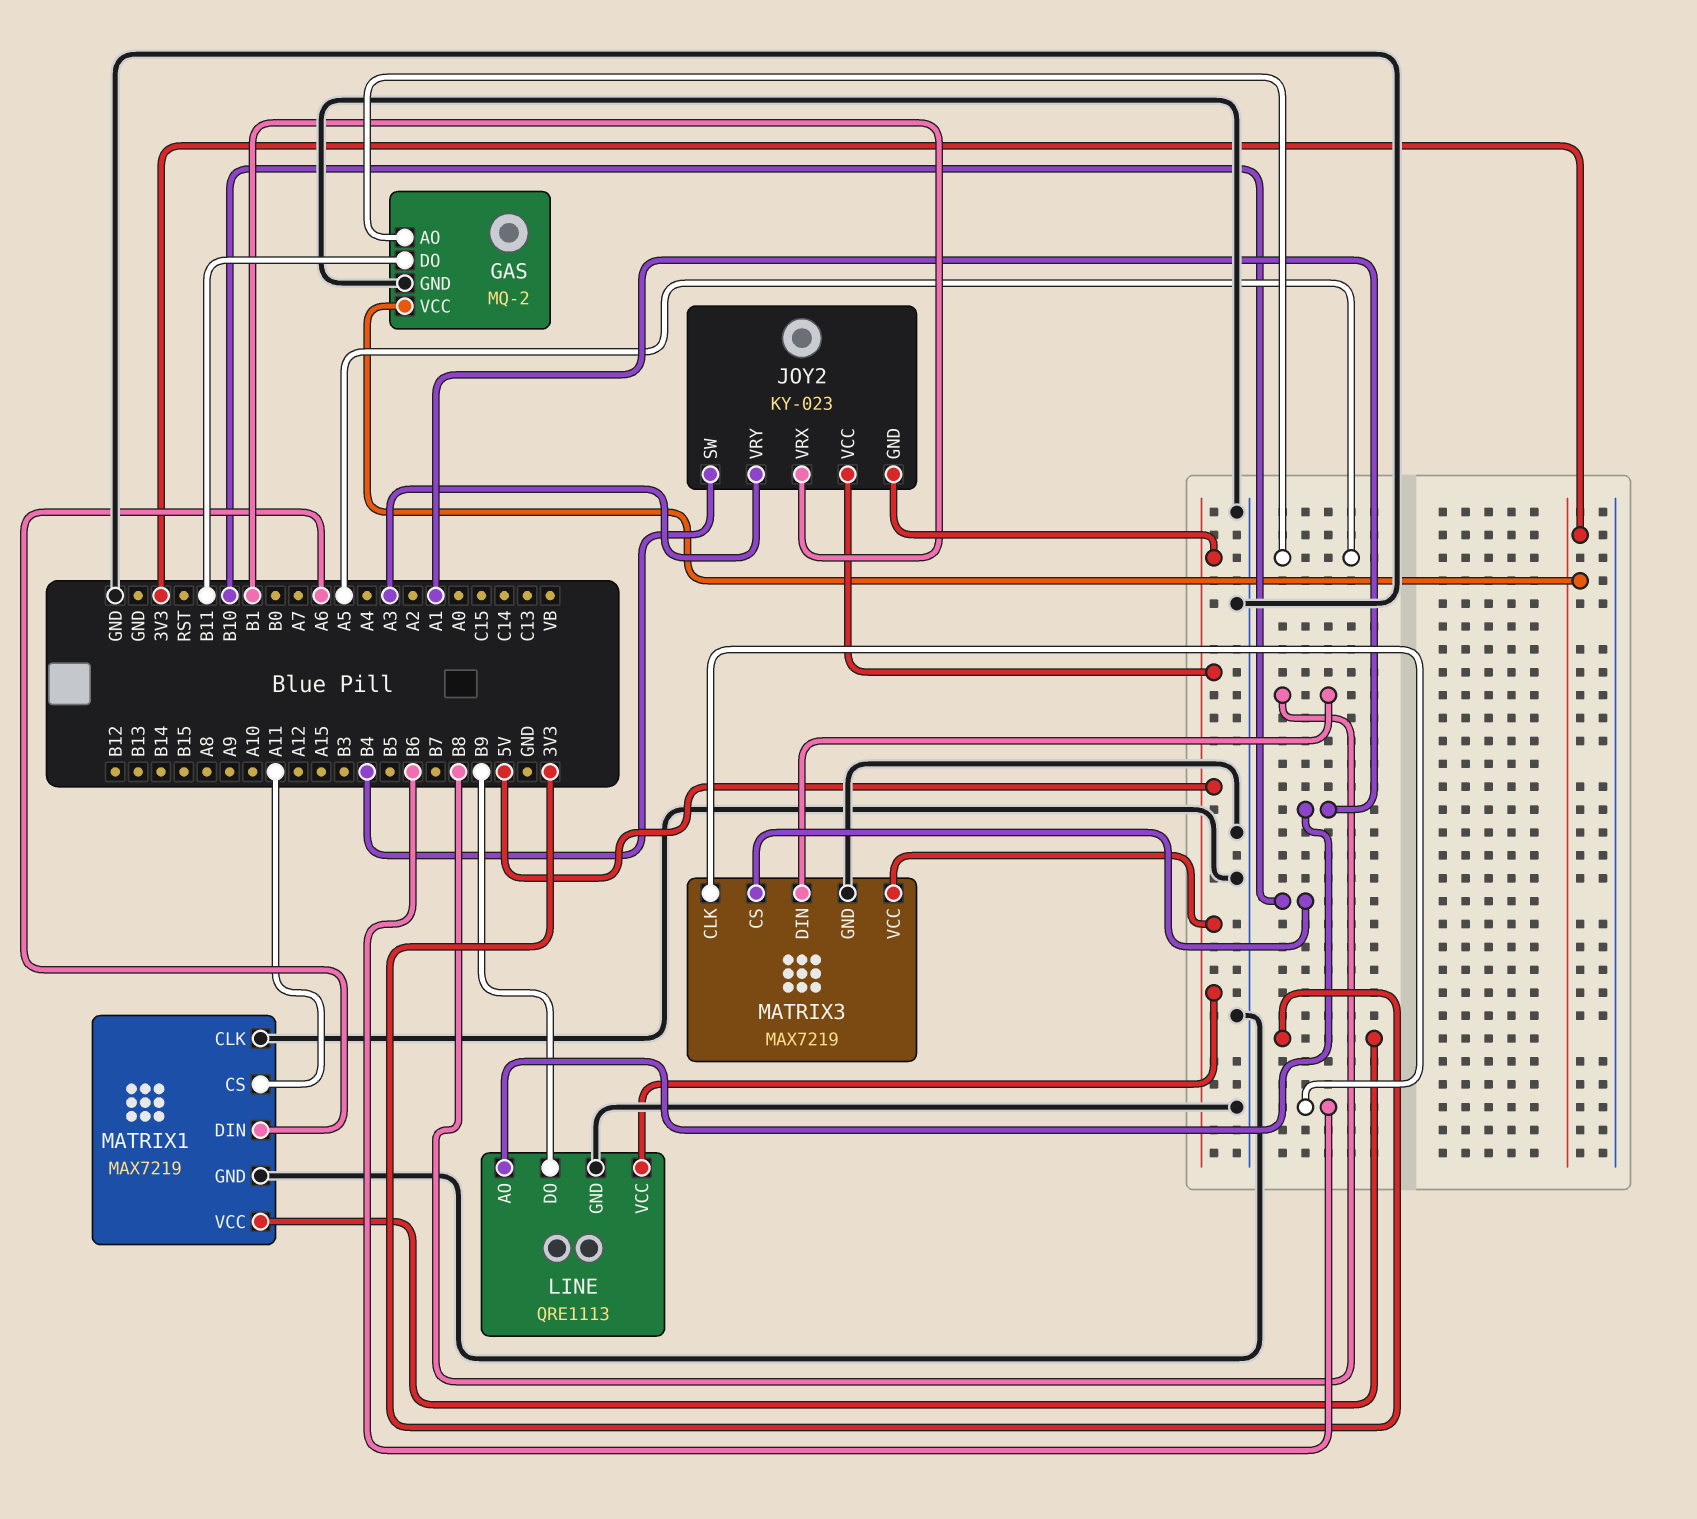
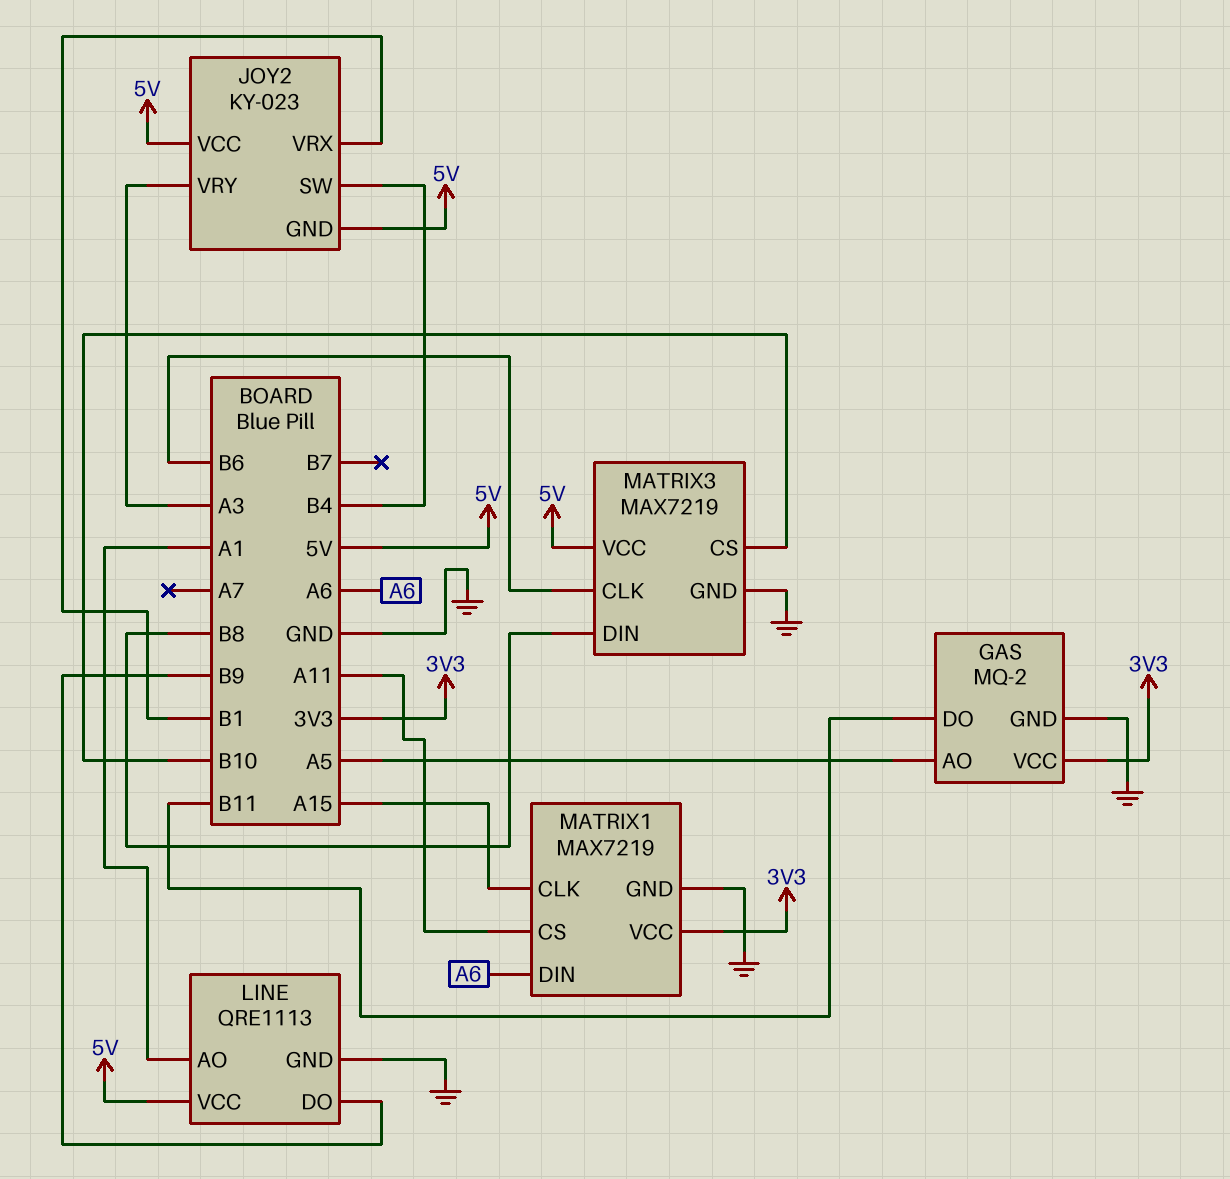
MATRIX1 pin CLK: GND -> A15

